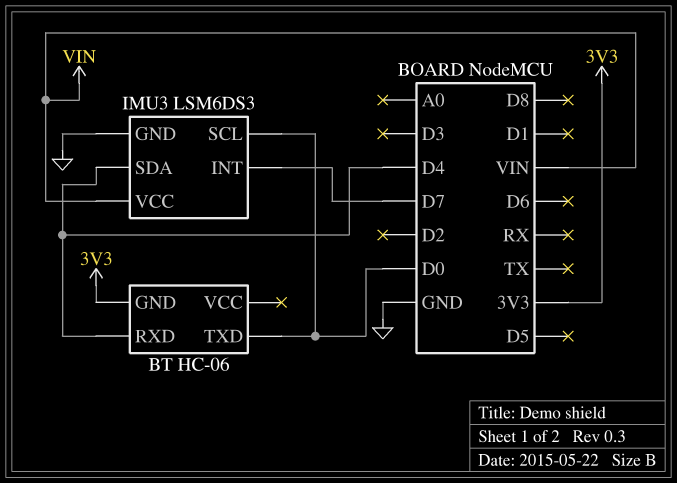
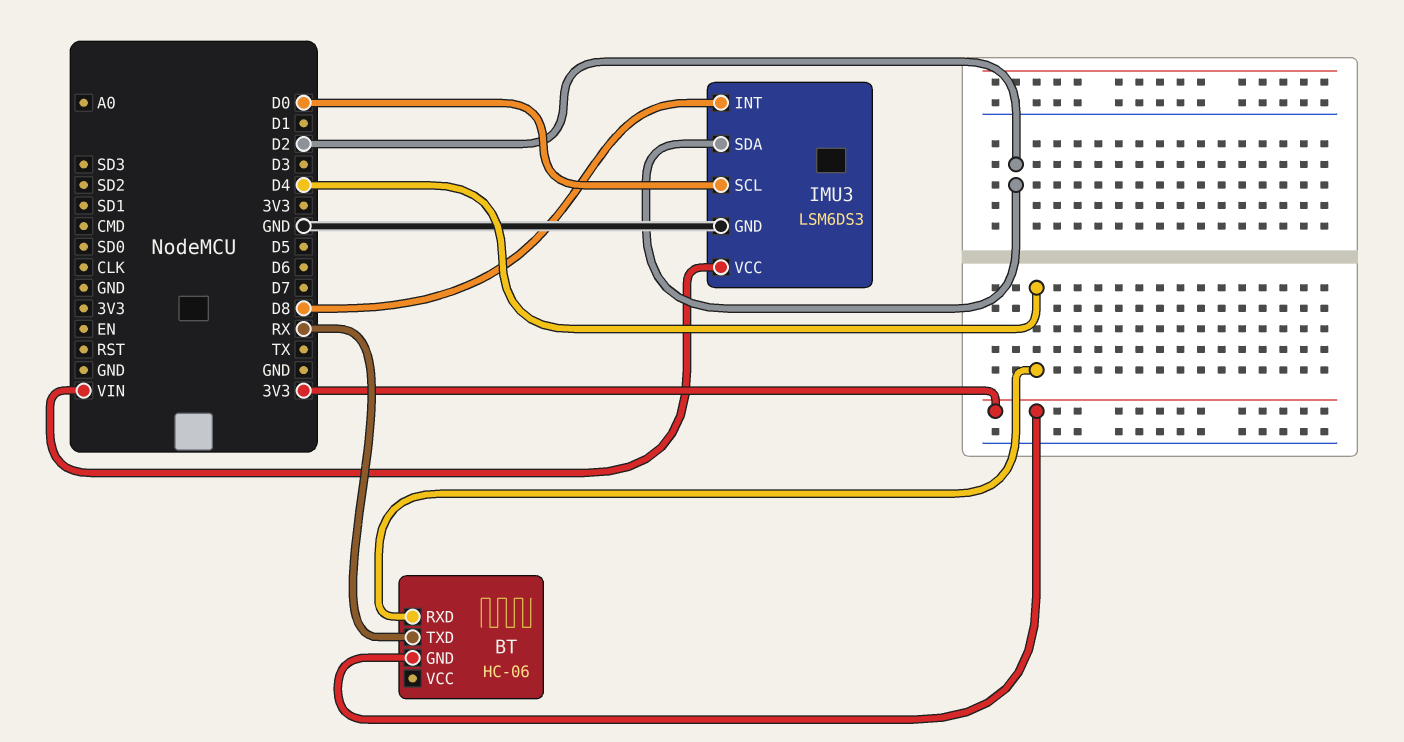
BT pin TXD: D0 -> RX
IMU3 pin INT: D7 -> D8
IMU3 pin SDA: D4 -> D2

